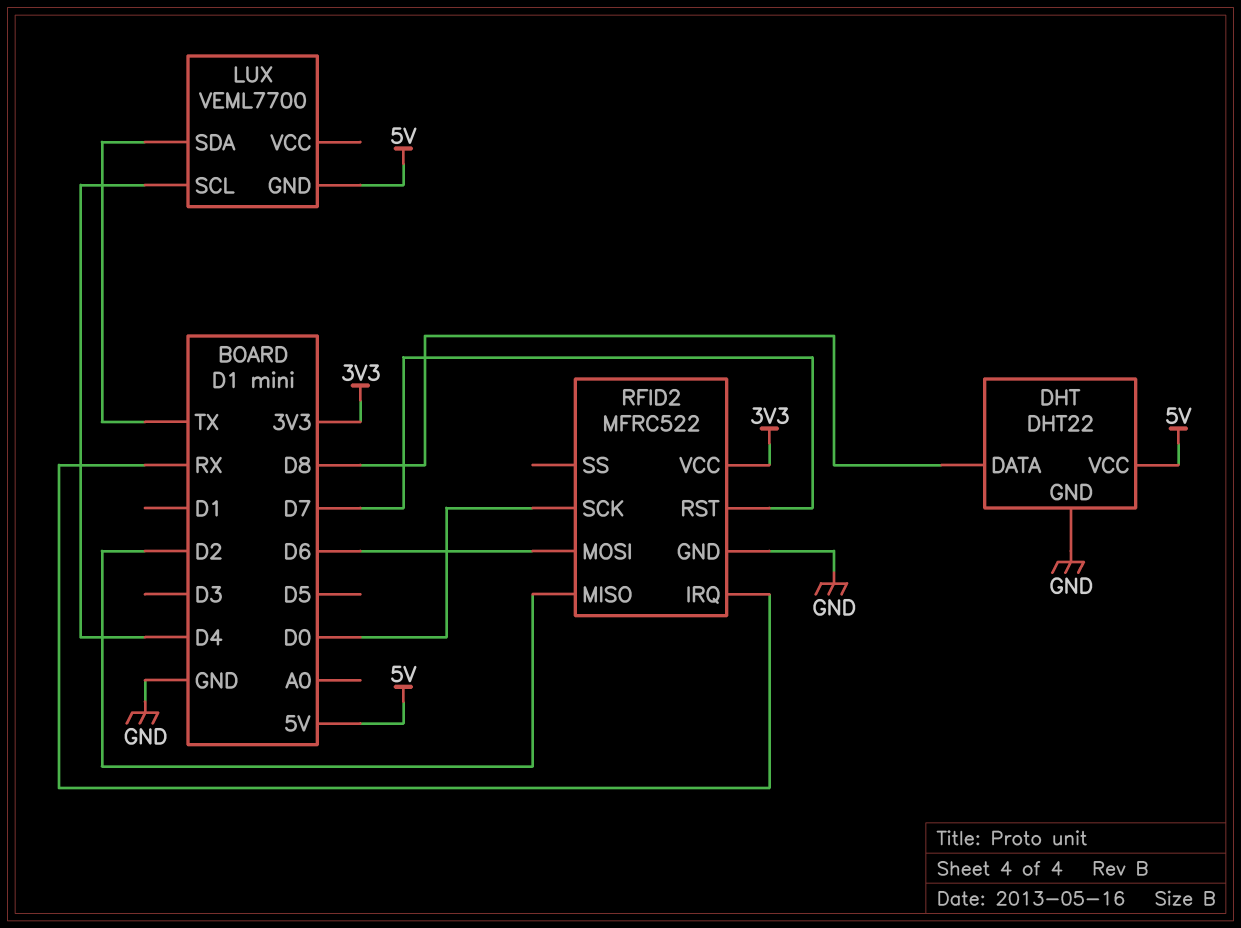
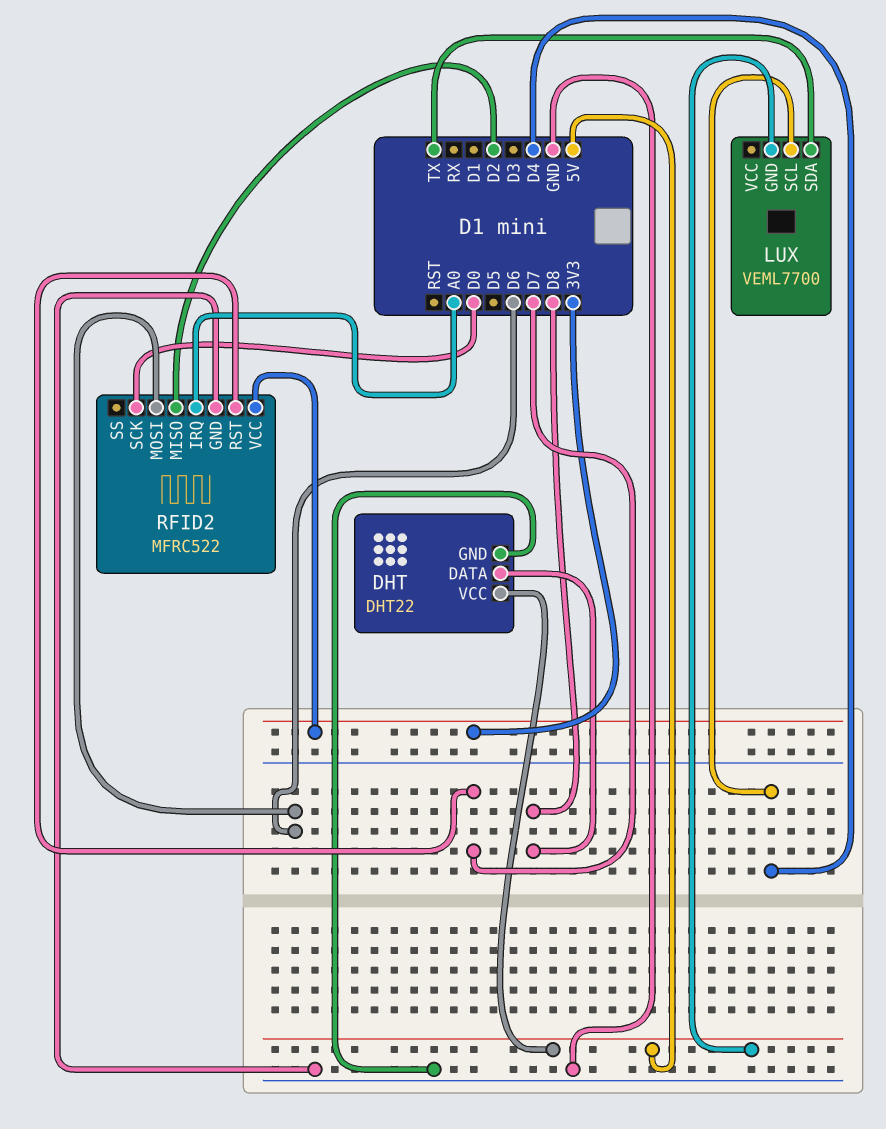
RFID2 pin IRQ: RX -> A0

